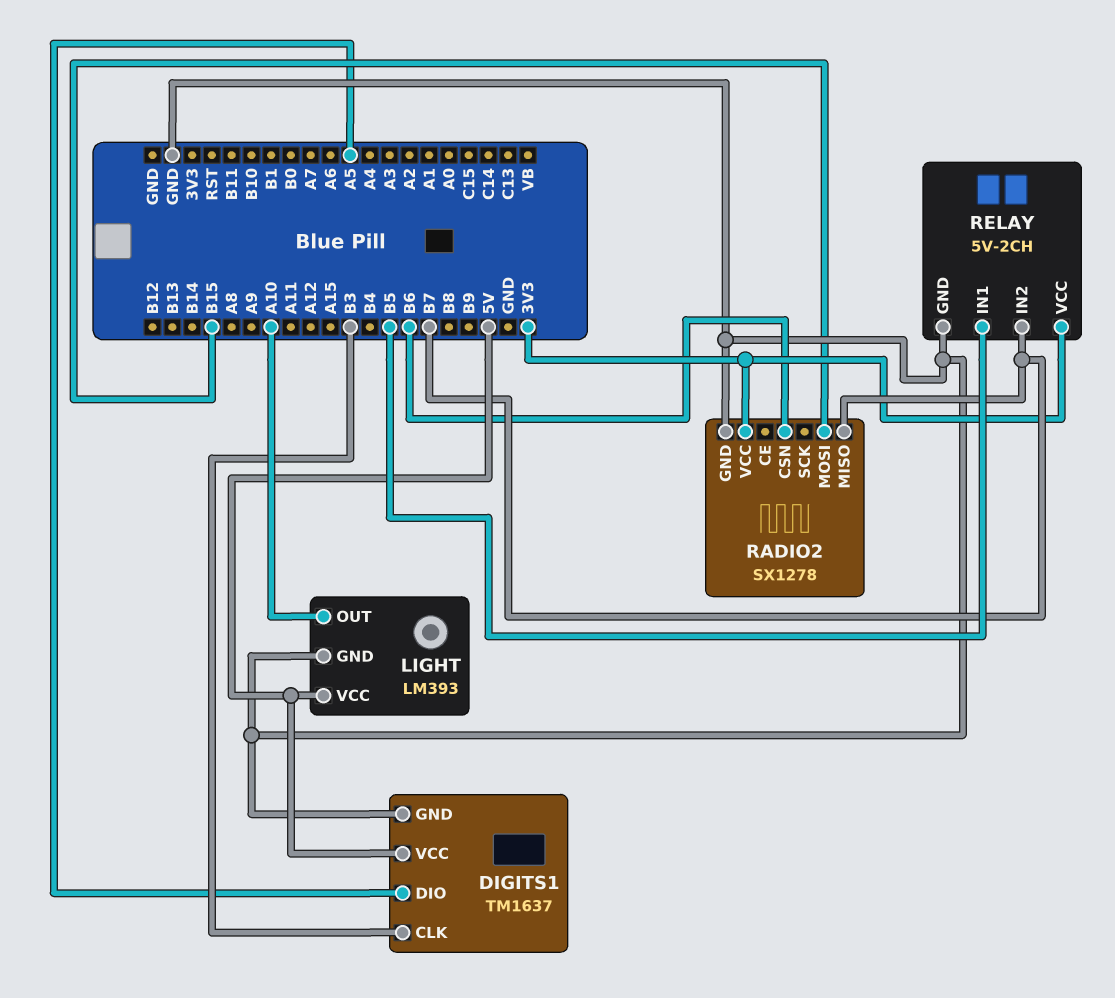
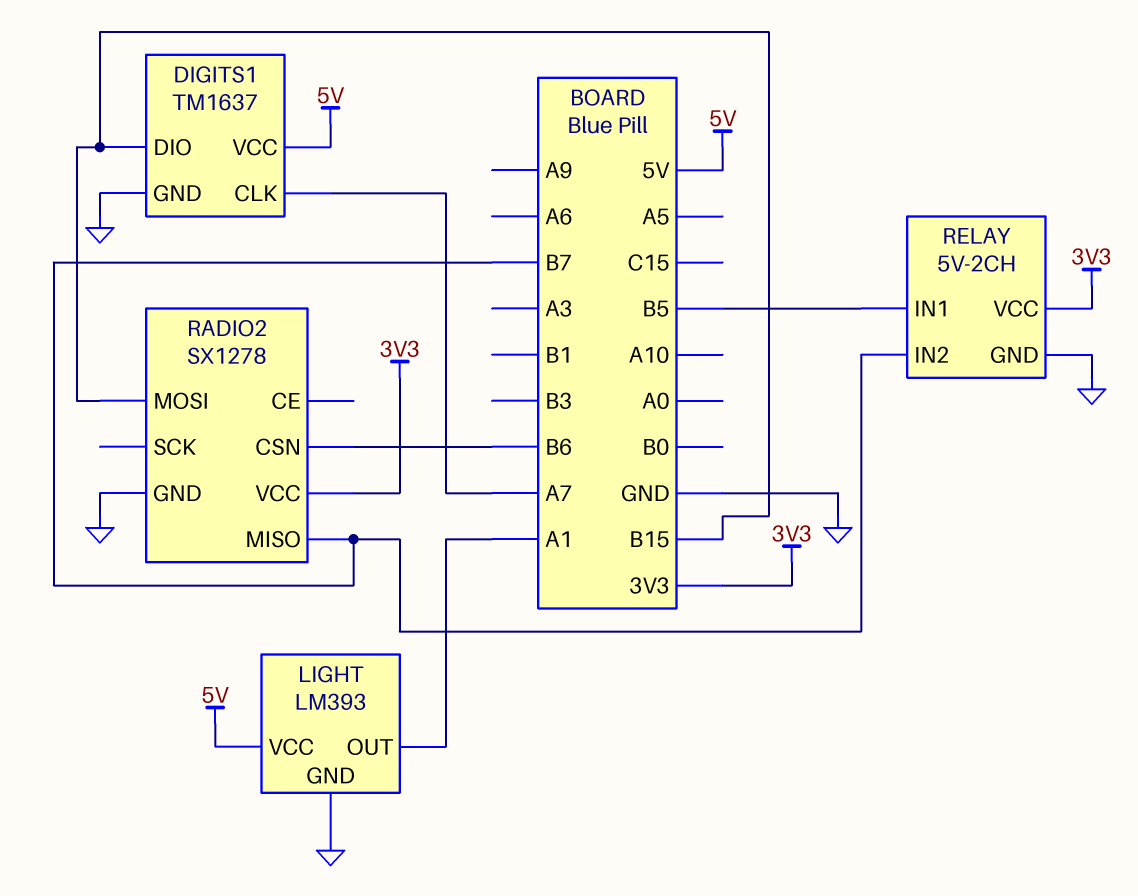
DIGITS1 pin CLK: B3 -> A7
DIGITS1 pin DIO: A5 -> B15
LIGHT pin OUT: A10 -> A1

